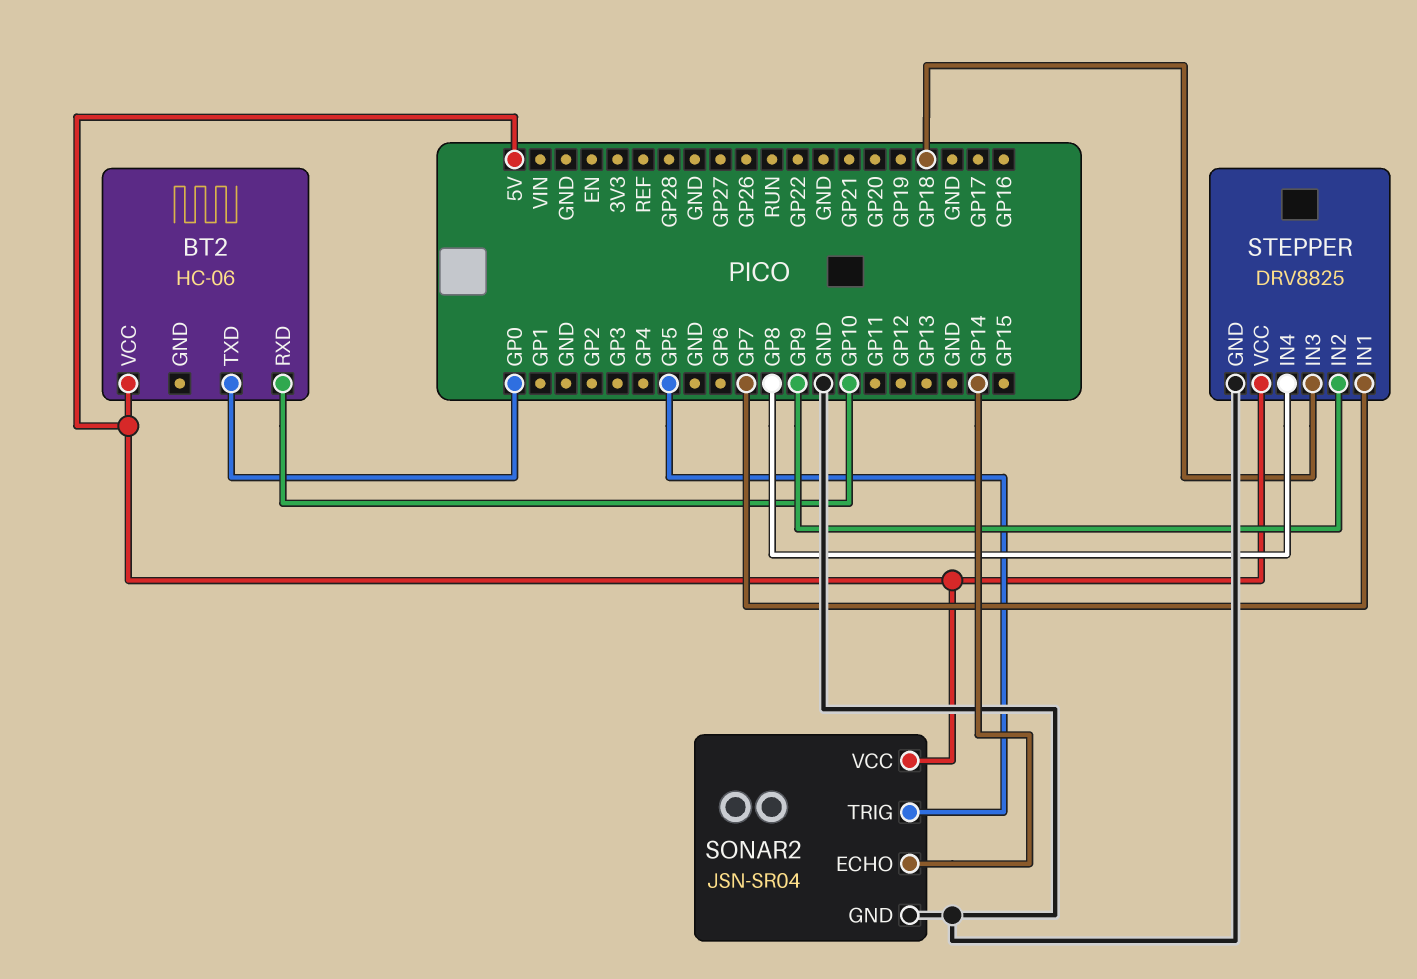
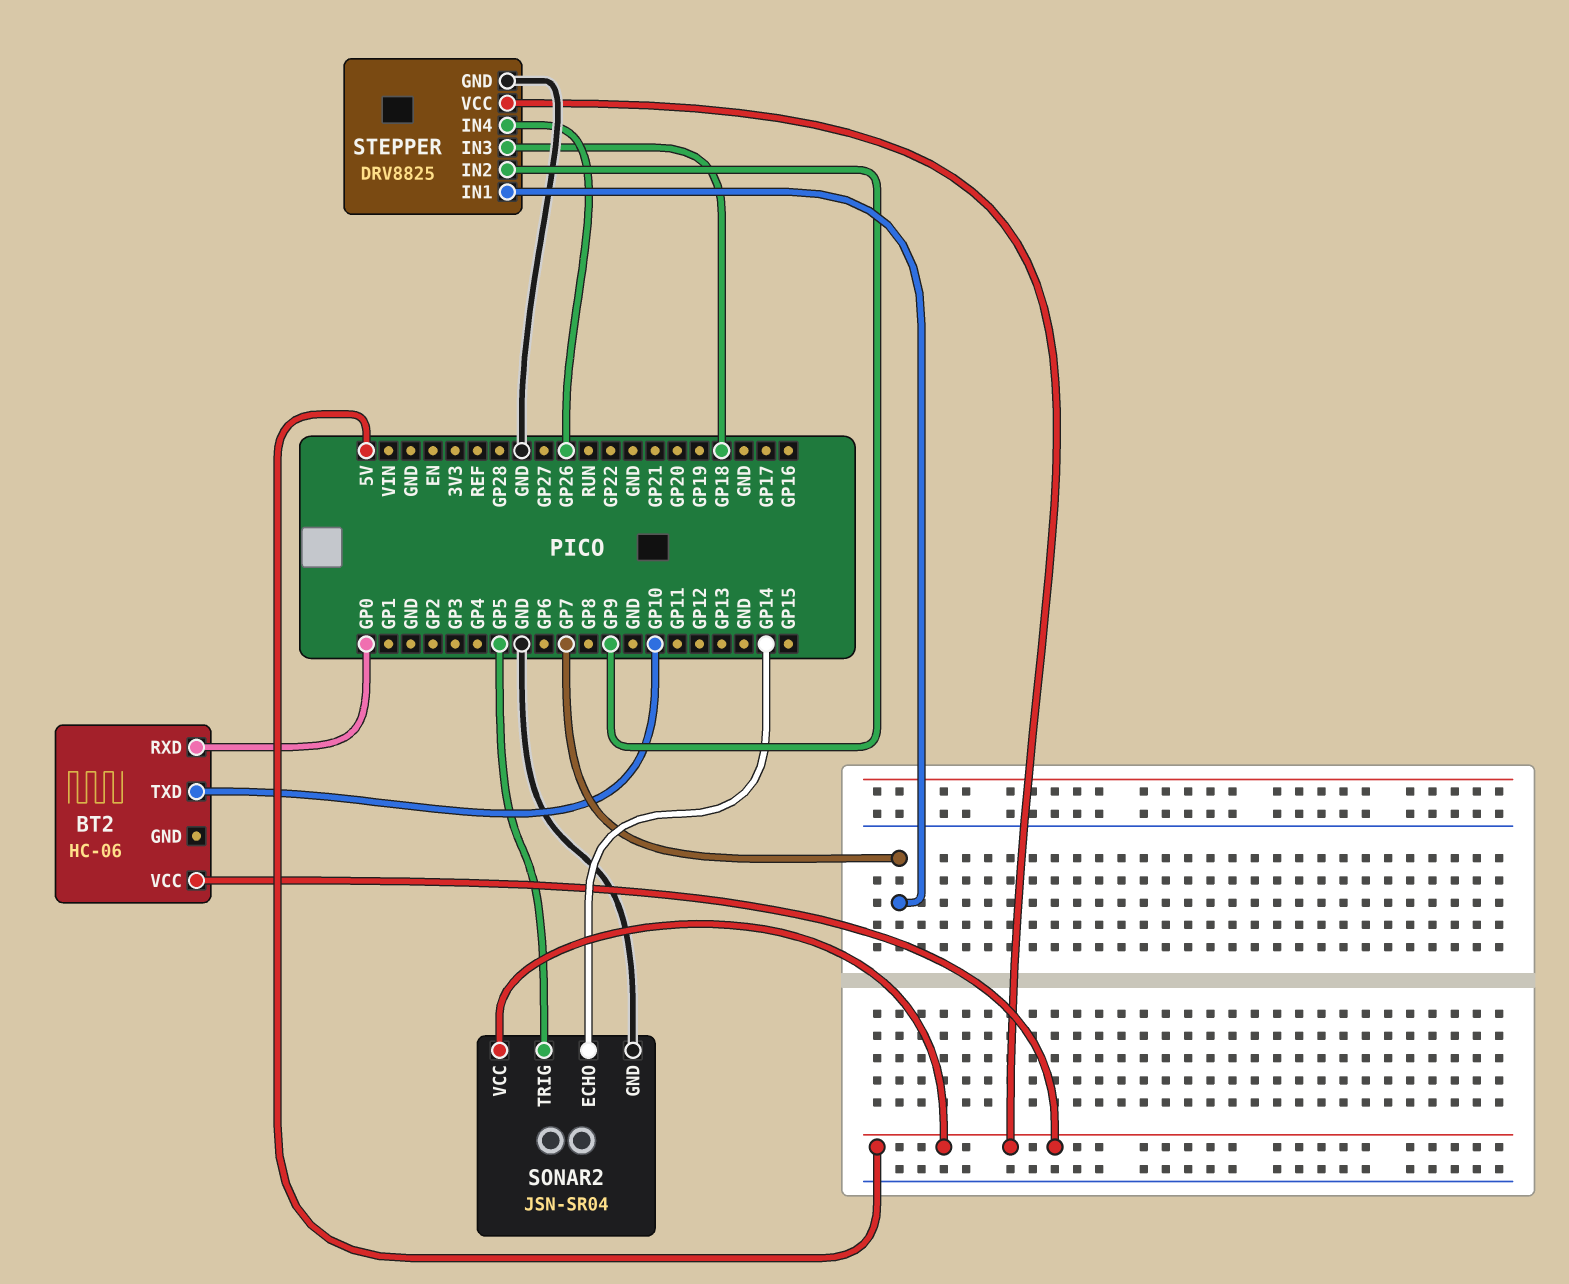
BT2 pin RXD: GP10 -> GP0
BT2 pin TXD: GP0 -> GP10
STEPPER pin IN4: GP8 -> GP26

